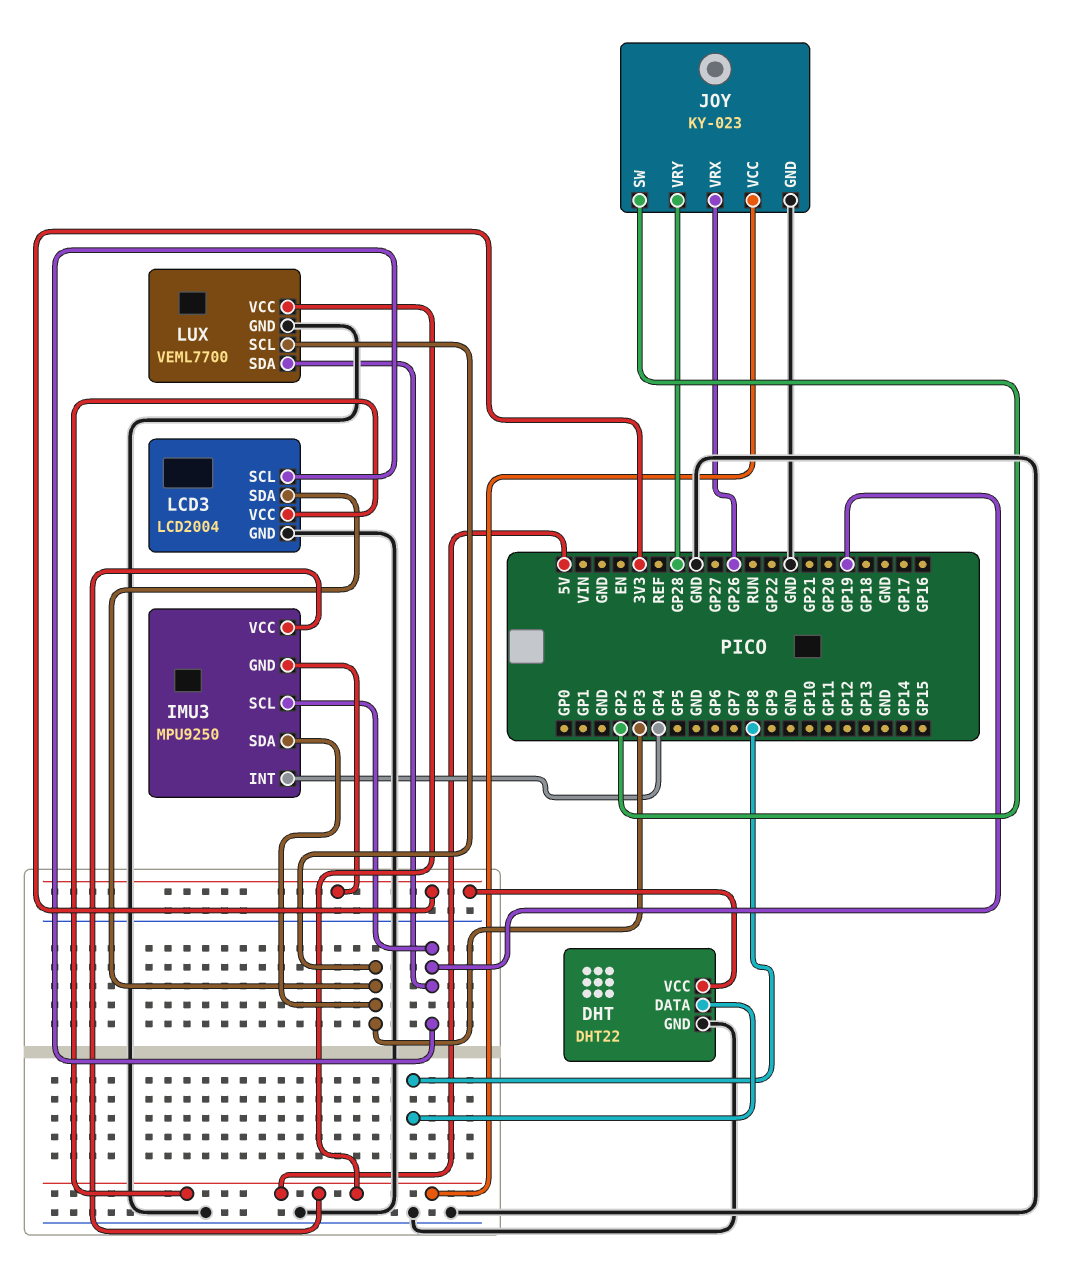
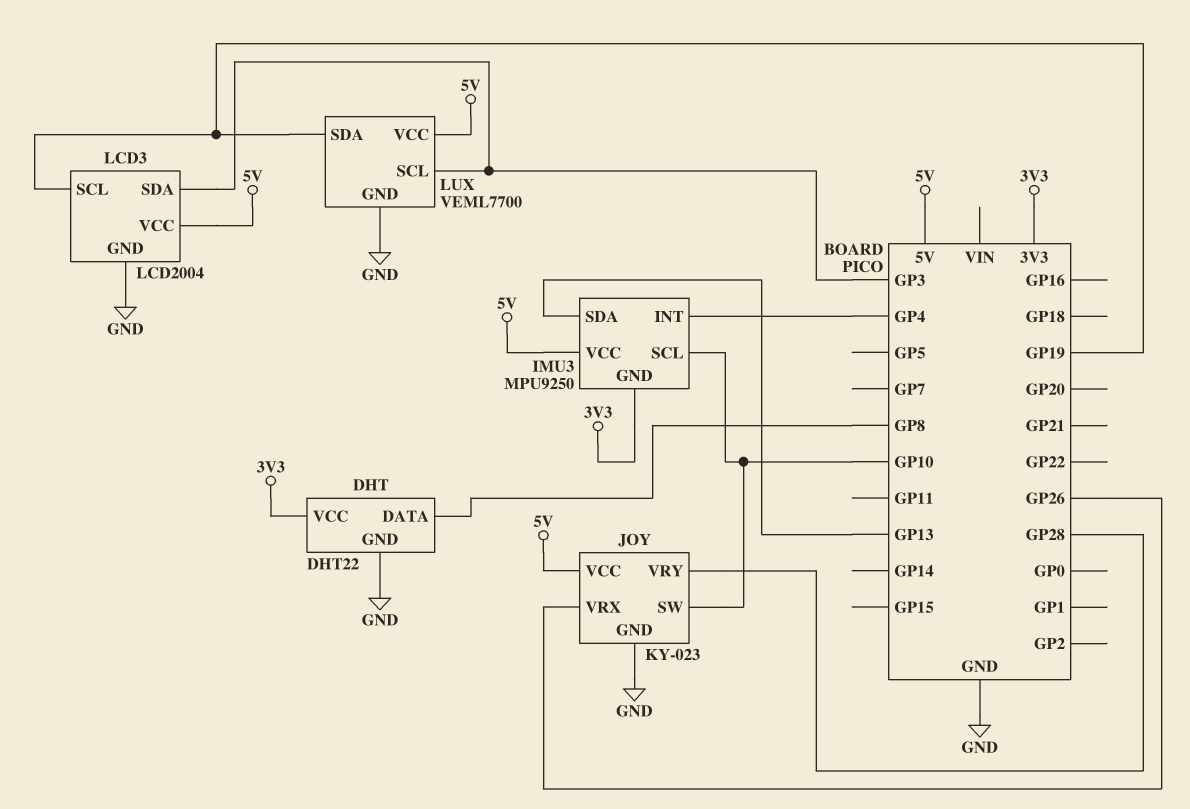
IMU3 pin SCL: GP19 -> GP10
IMU3 pin SDA: GP3 -> GP13
JOY pin SW: GP2 -> GP10

